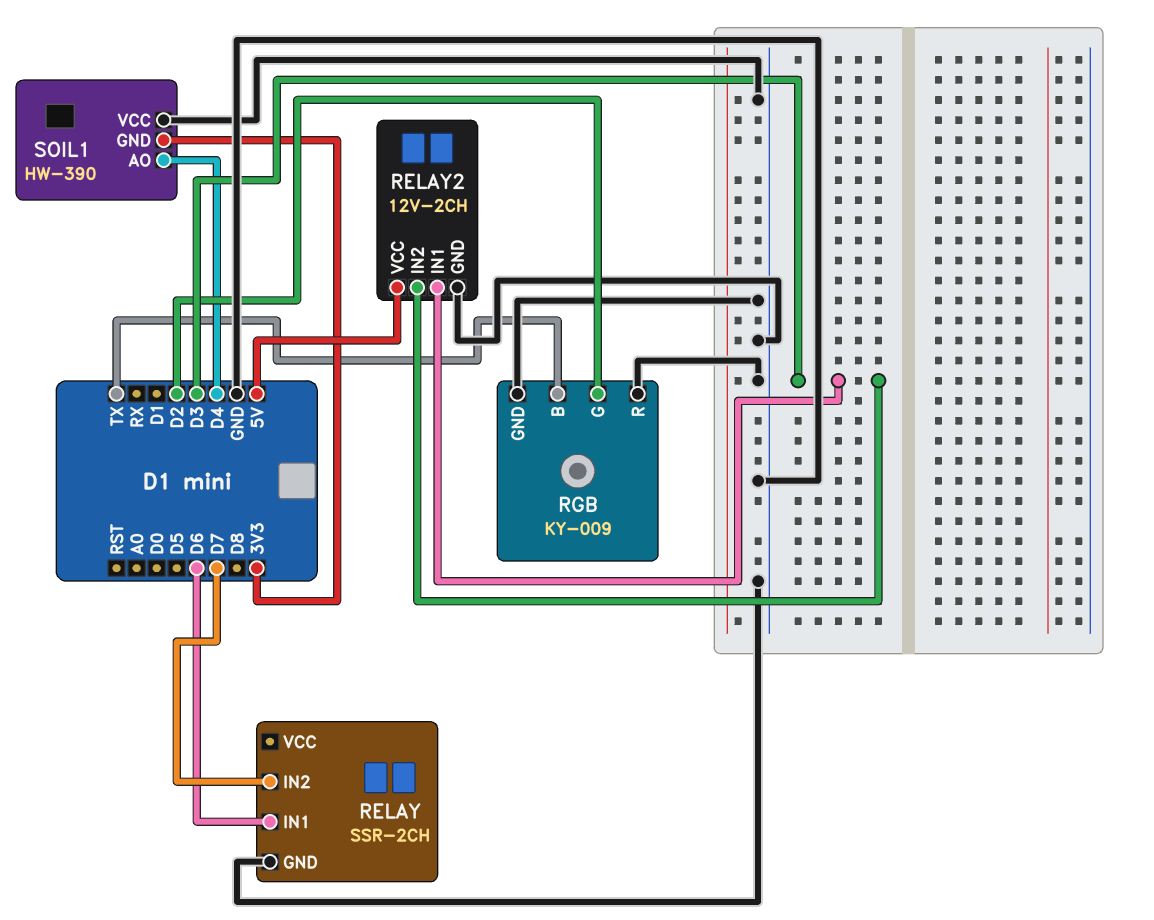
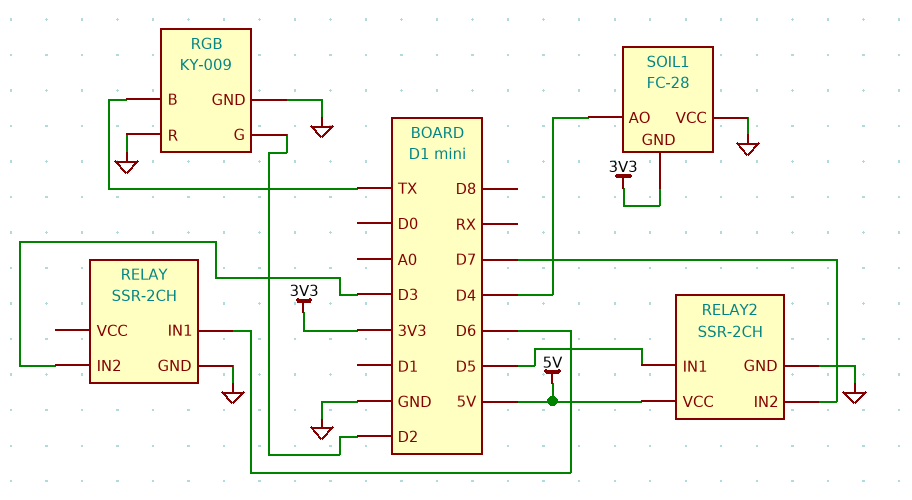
RELAY pin IN2: D7 -> D3
RELAY2: 12V-2CH -> SSR-2CH
RELAY2 pin IN1: D3 -> D5
RELAY2 pin IN2: D3 -> D7
SOIL1: HW-390 -> FC-28

